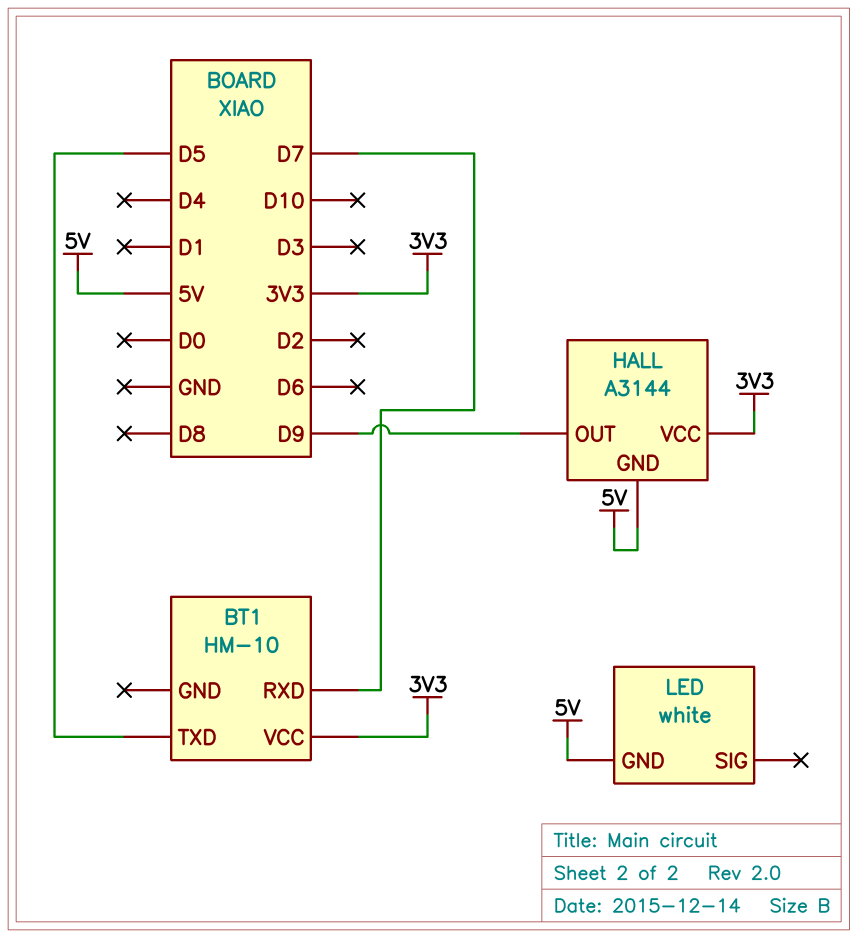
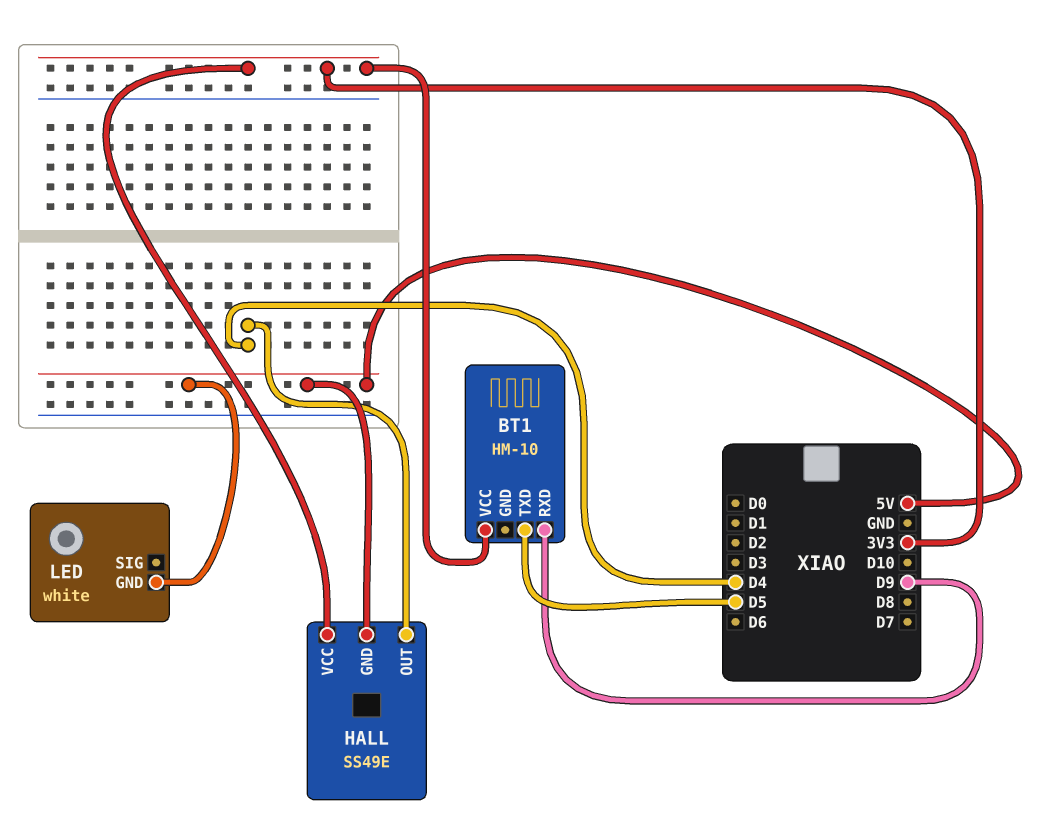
BT1 pin RXD: D7 -> D9
HALL: A3144 -> SS49E
HALL pin OUT: D9 -> D4

